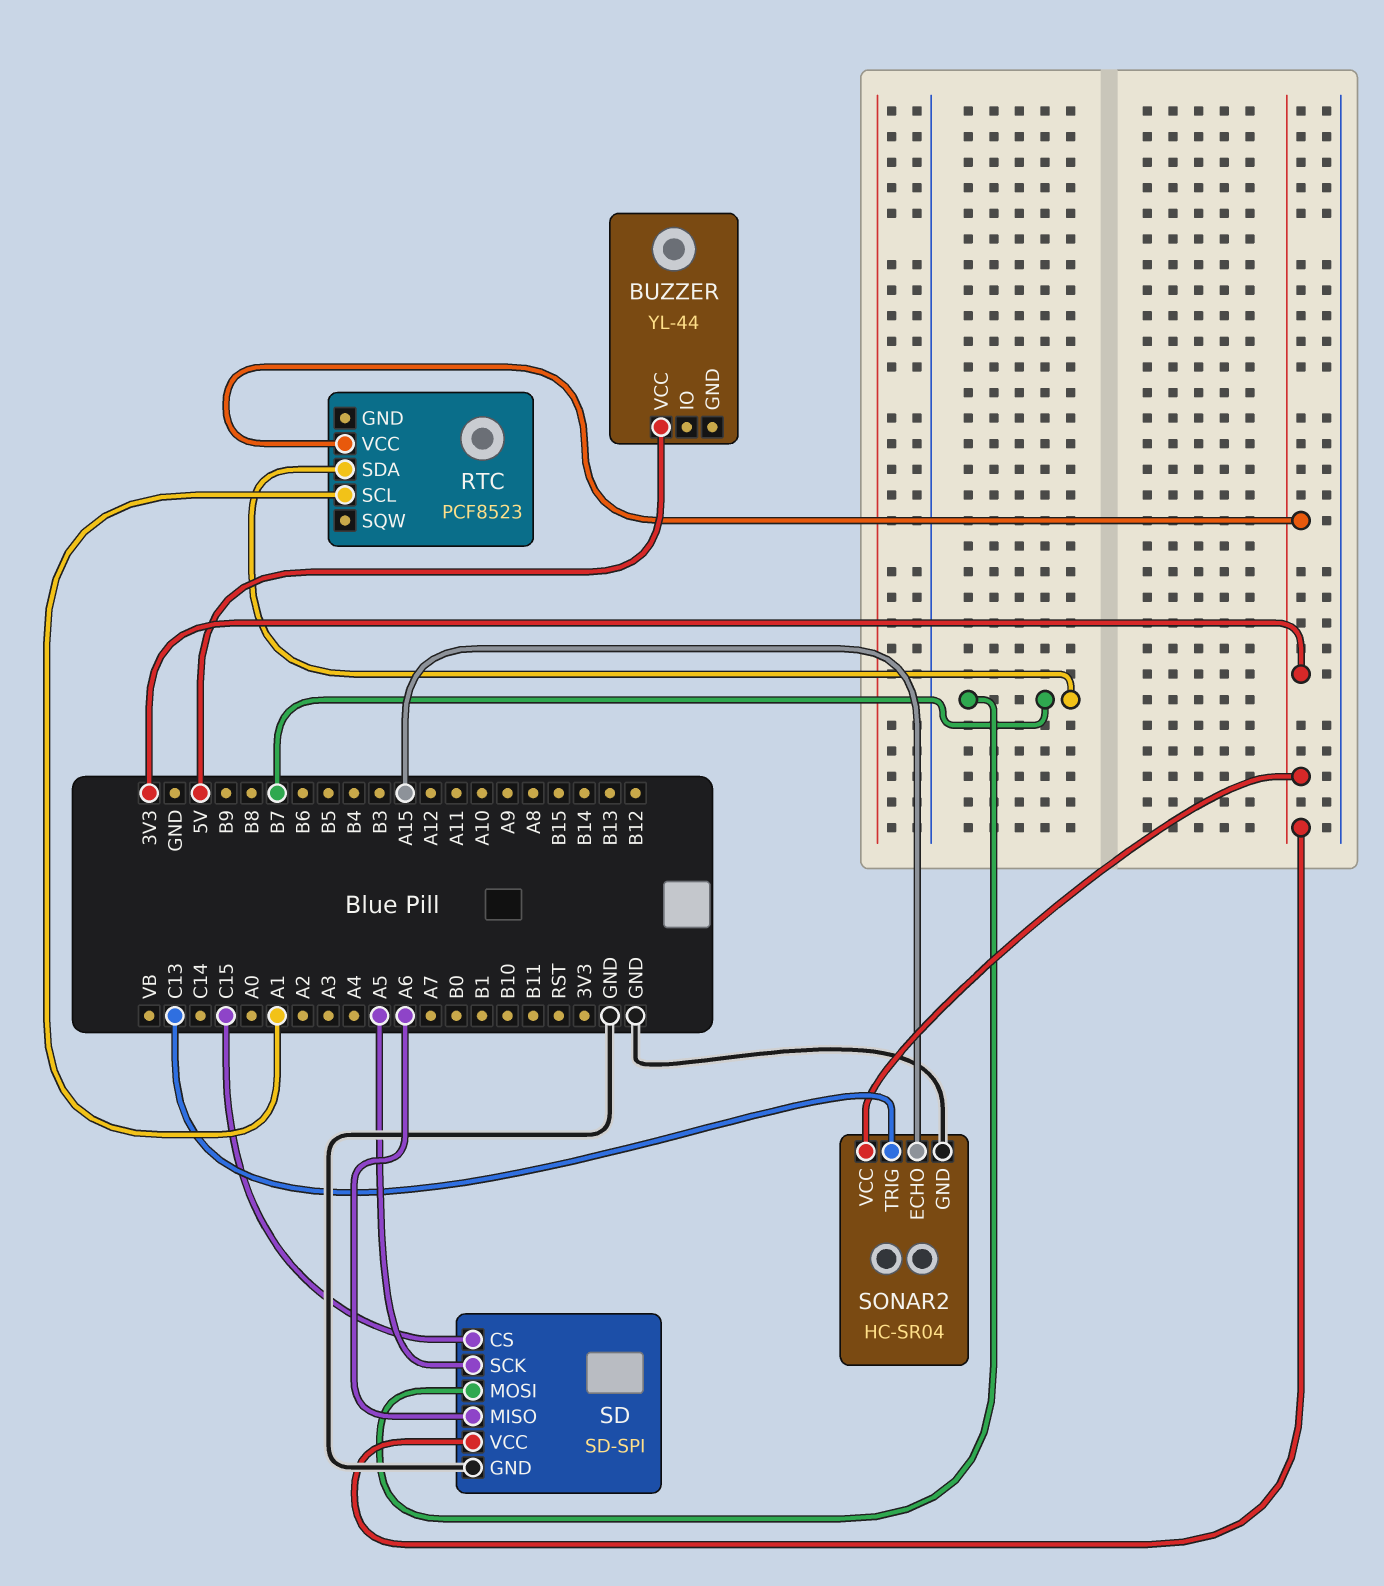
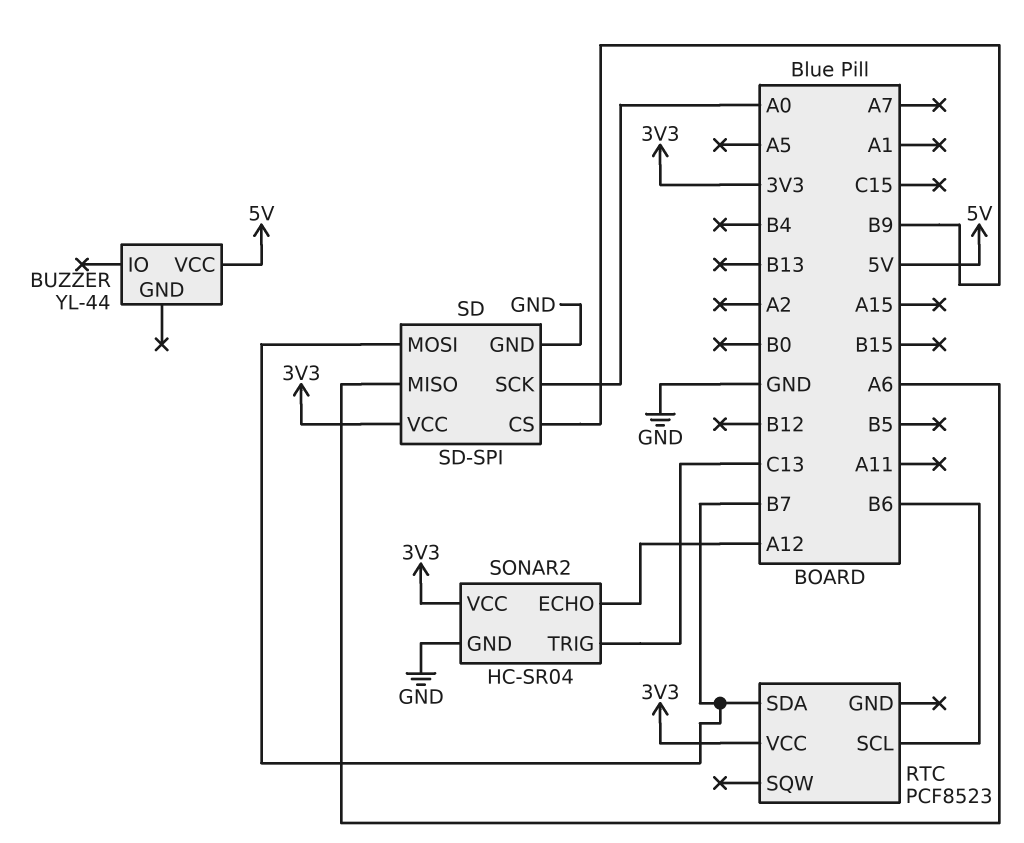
RTC pin SCL: A1 -> B6
SD pin CS: C15 -> B9
SD pin SCK: A5 -> A0
SONAR2 pin ECHO: A15 -> A12

